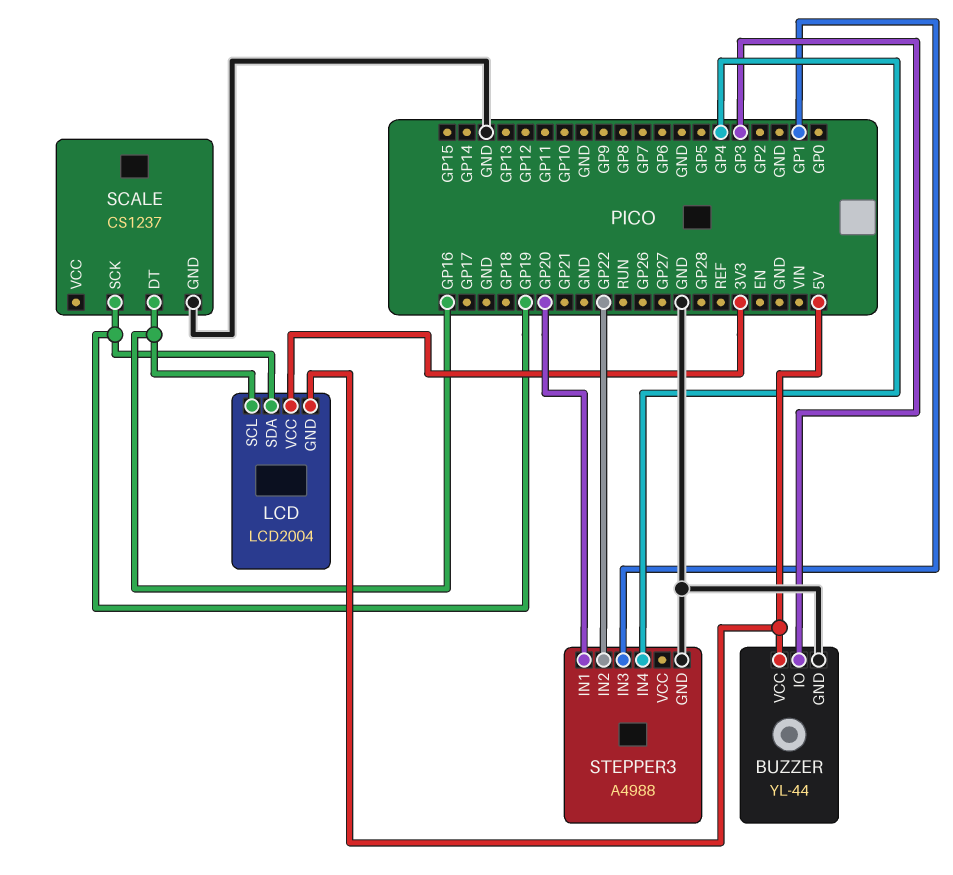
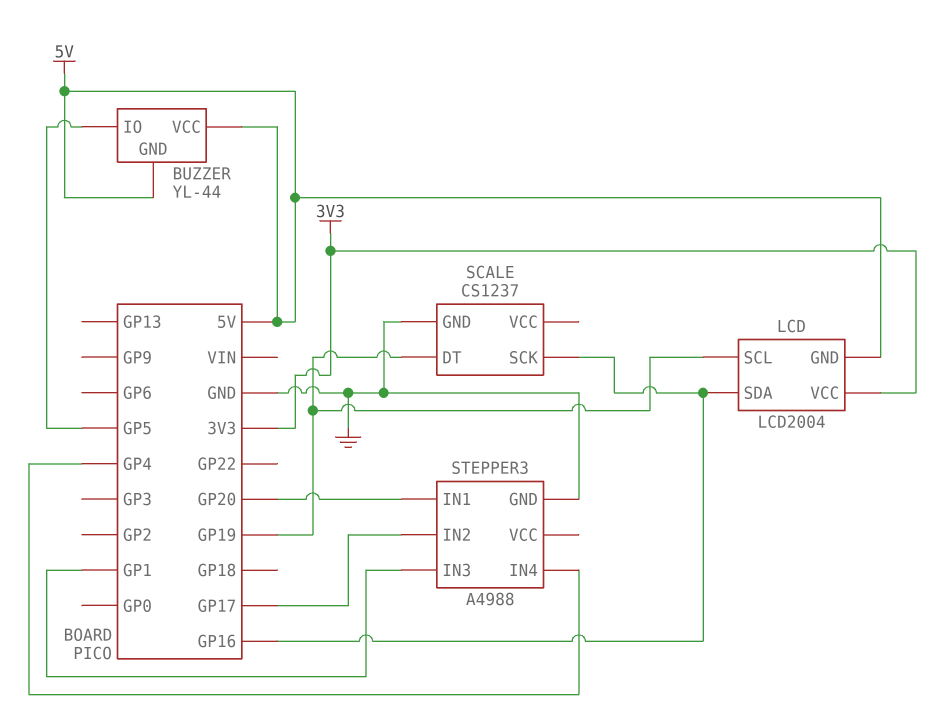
BUZZER pin GND: GND -> 5V
BUZZER pin IO: GP3 -> GP5
LCD pin SCL: GP16 -> GP19
LCD pin SDA: GP19 -> GP16
SCALE pin DT: GP16 -> GP19
SCALE pin SCK: GP19 -> GP16
STEPPER3 pin IN2: GP22 -> GP17

